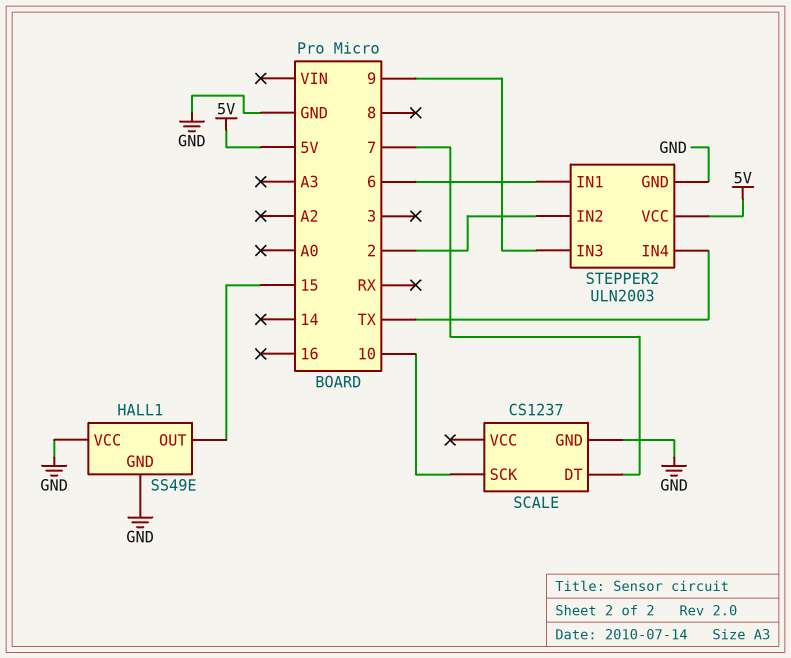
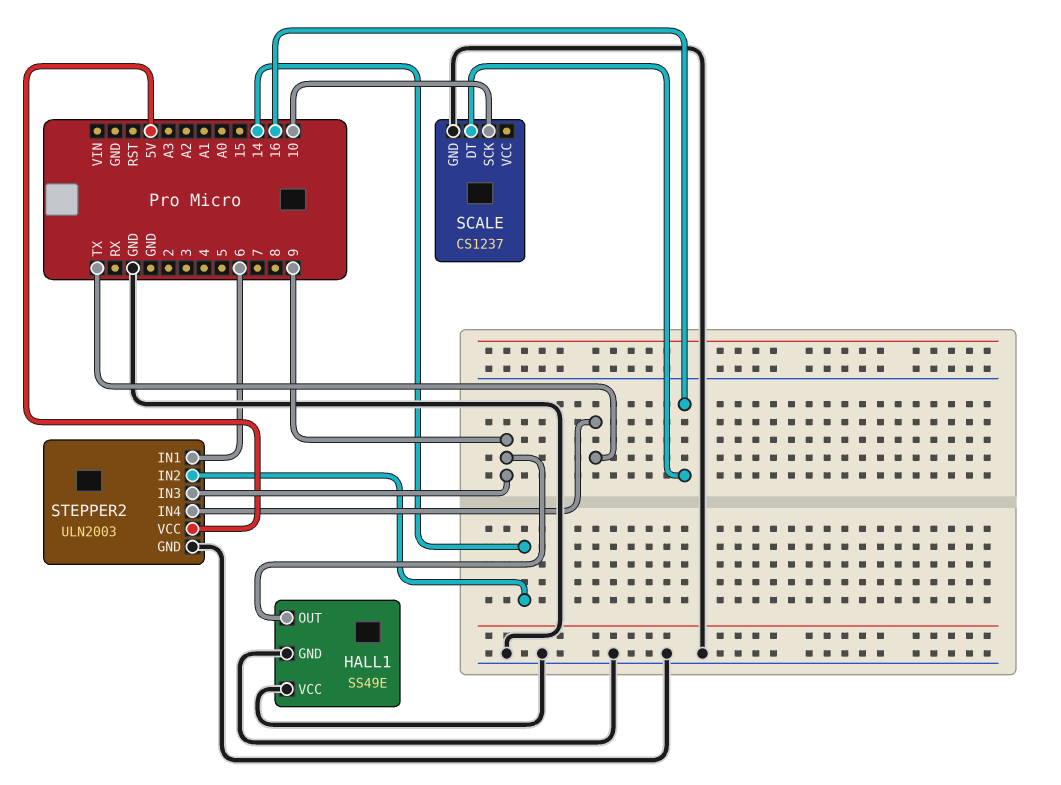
HALL1 pin OUT: 15 -> 9
SCALE pin DT: 7 -> 16
STEPPER2 pin IN2: 2 -> 14

